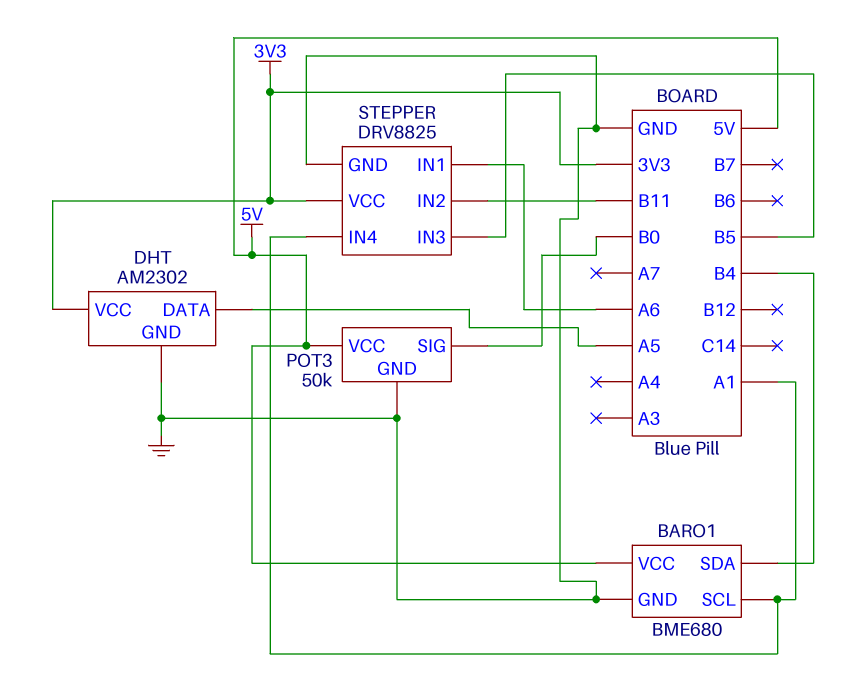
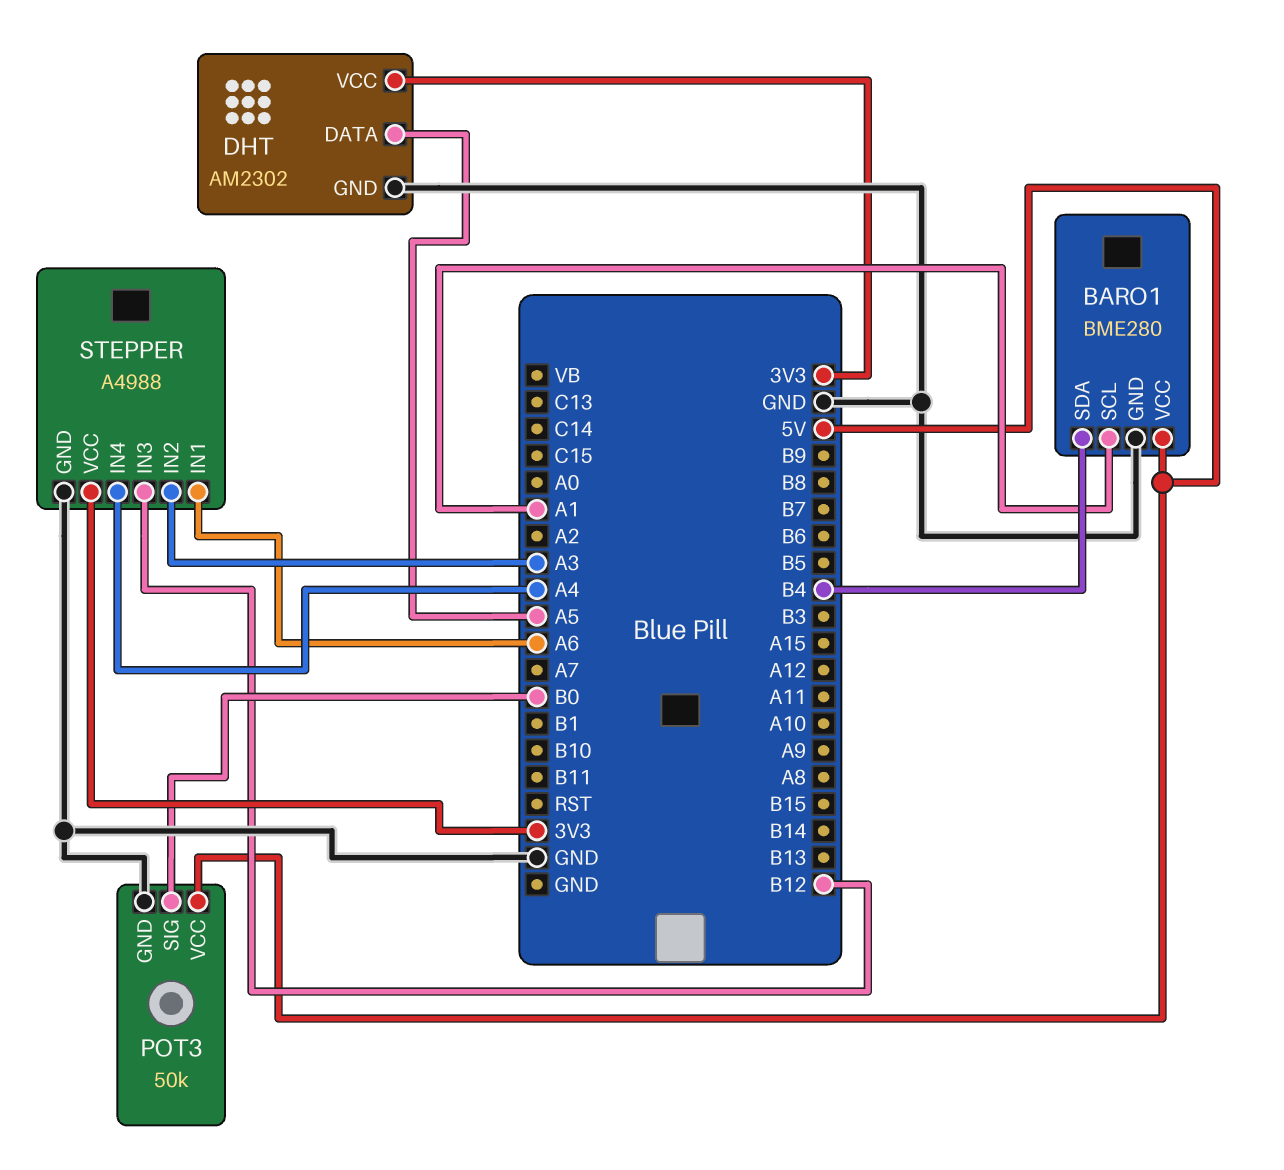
BARO1: BME680 -> BME280
STEPPER: DRV8825 -> A4988
STEPPER pin IN2: B11 -> A3
STEPPER pin IN3: B5 -> B12
STEPPER pin IN4: A1 -> A4

